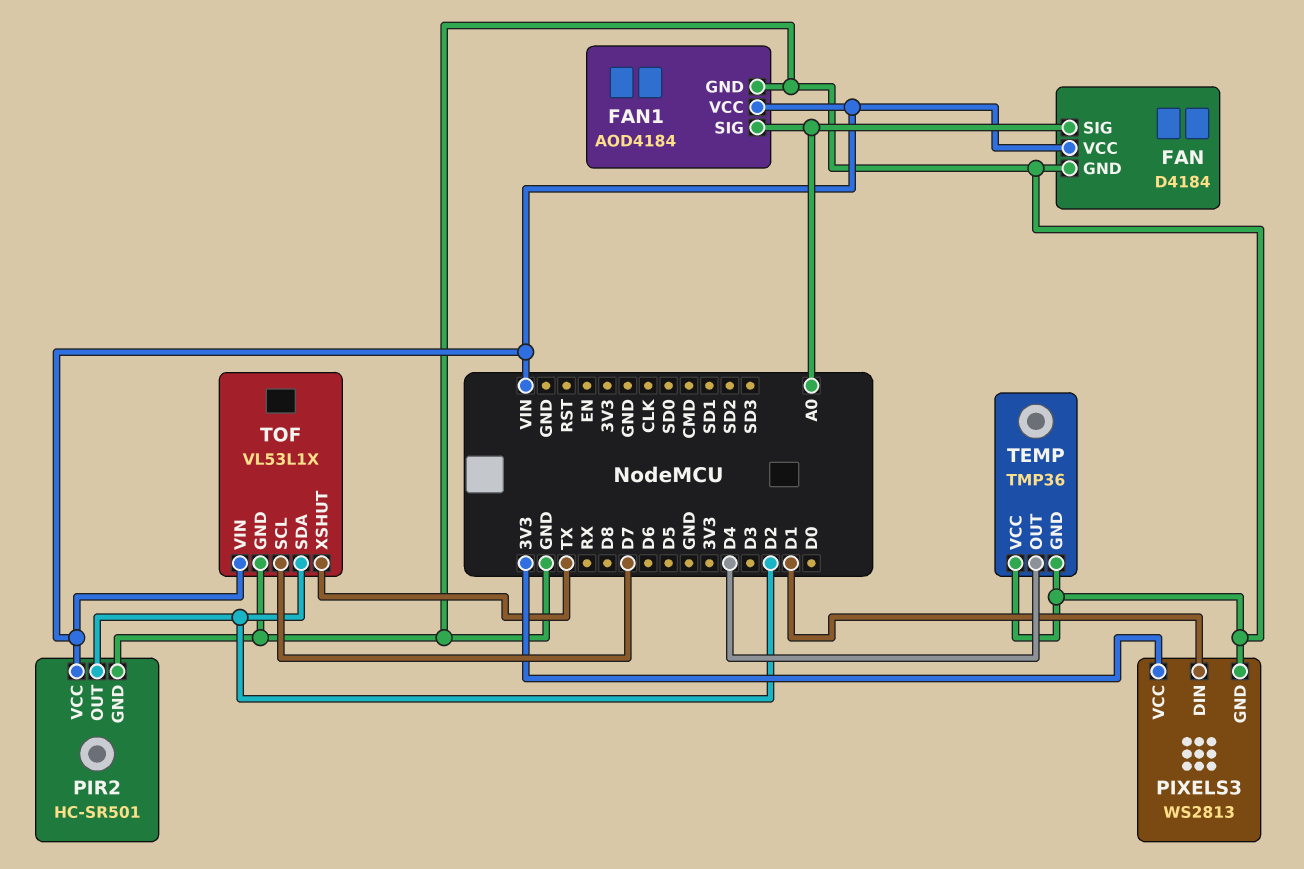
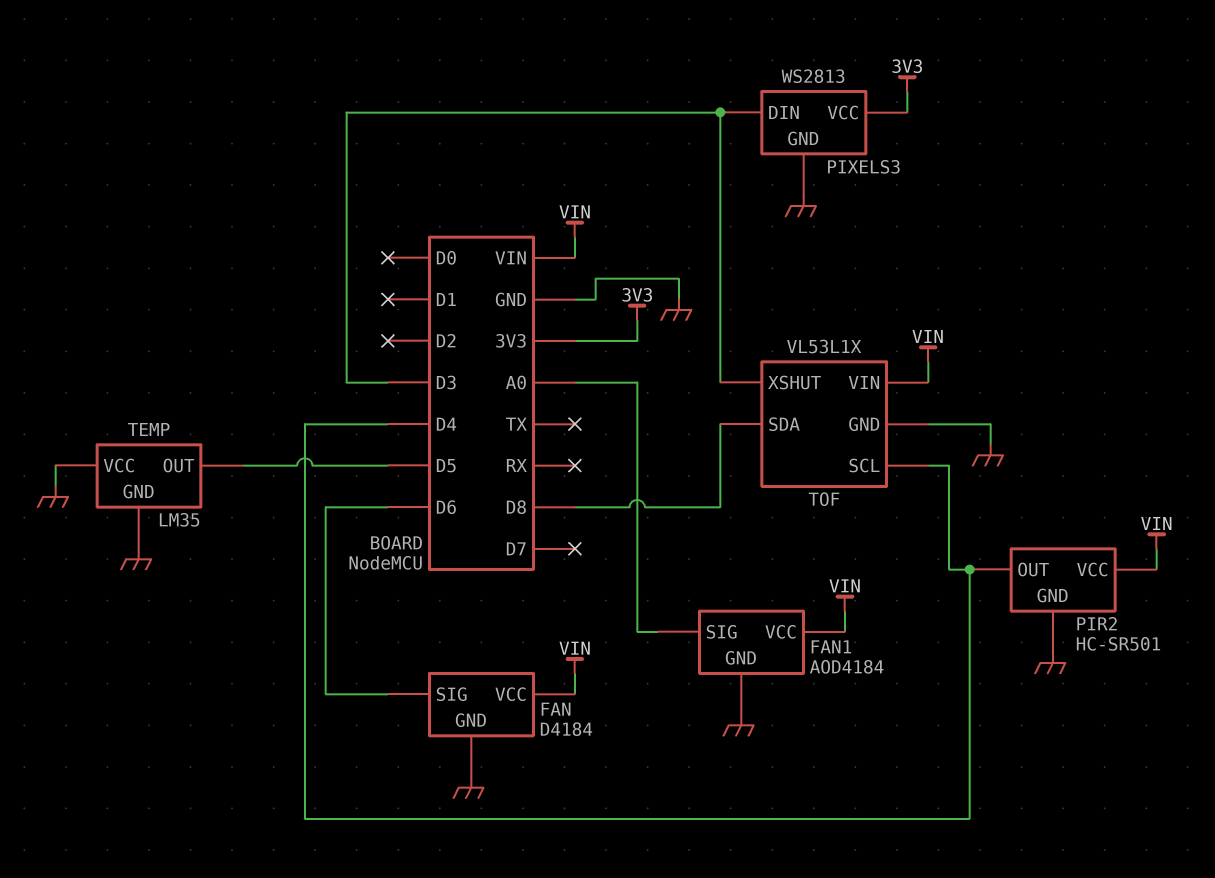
FAN pin SIG: A0 -> D6
PIR2 pin OUT: D2 -> D4
PIXELS3 pin DIN: D1 -> D3
TEMP: TMP36 -> LM35
TEMP pin OUT: D4 -> D5
TOF pin SCL: D7 -> D4
TOF pin SDA: D2 -> D8
TOF pin XSHUT: TX -> D3

